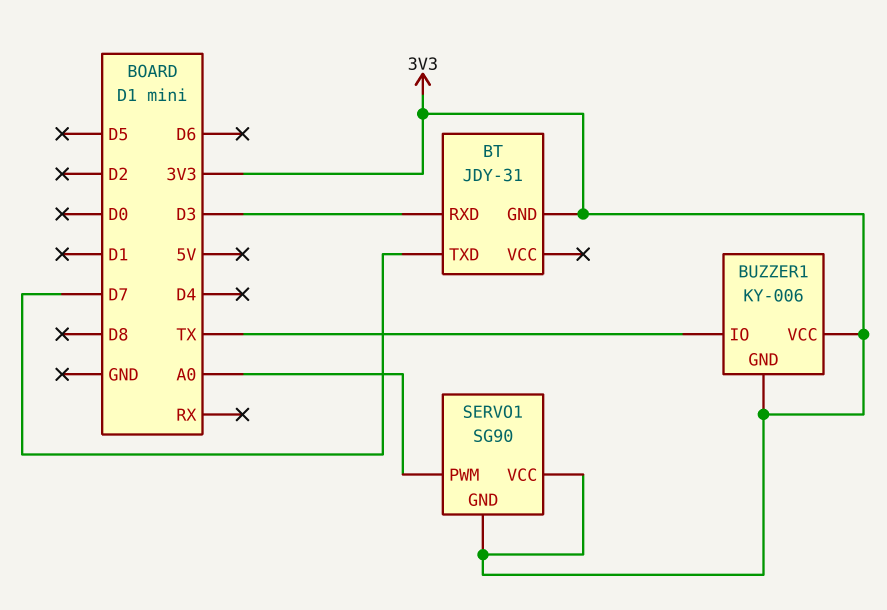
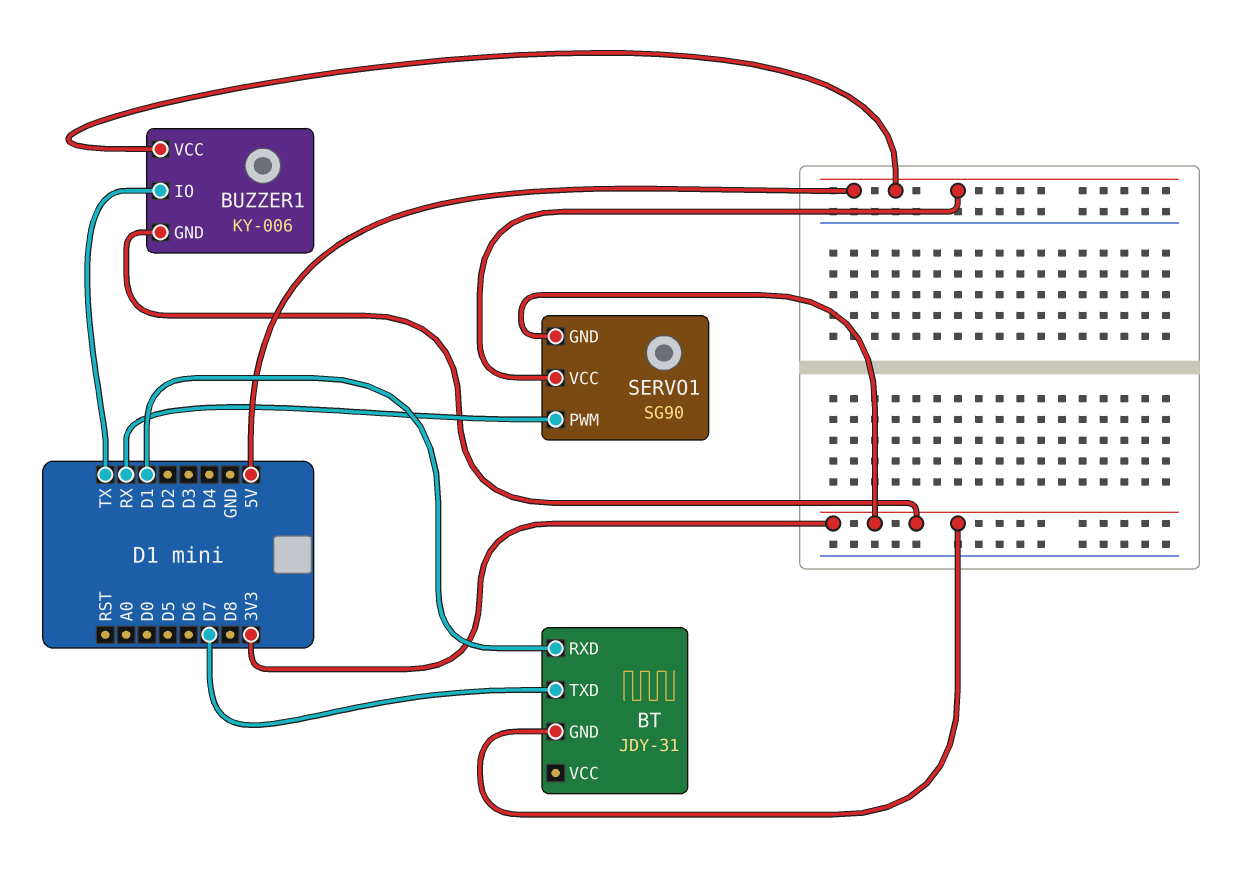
BT pin RXD: D3 -> D1
BUZZER1 pin VCC: 3V3 -> 5V
SERVO1 pin PWM: A0 -> RX
SERVO1 pin VCC: 3V3 -> 5V

